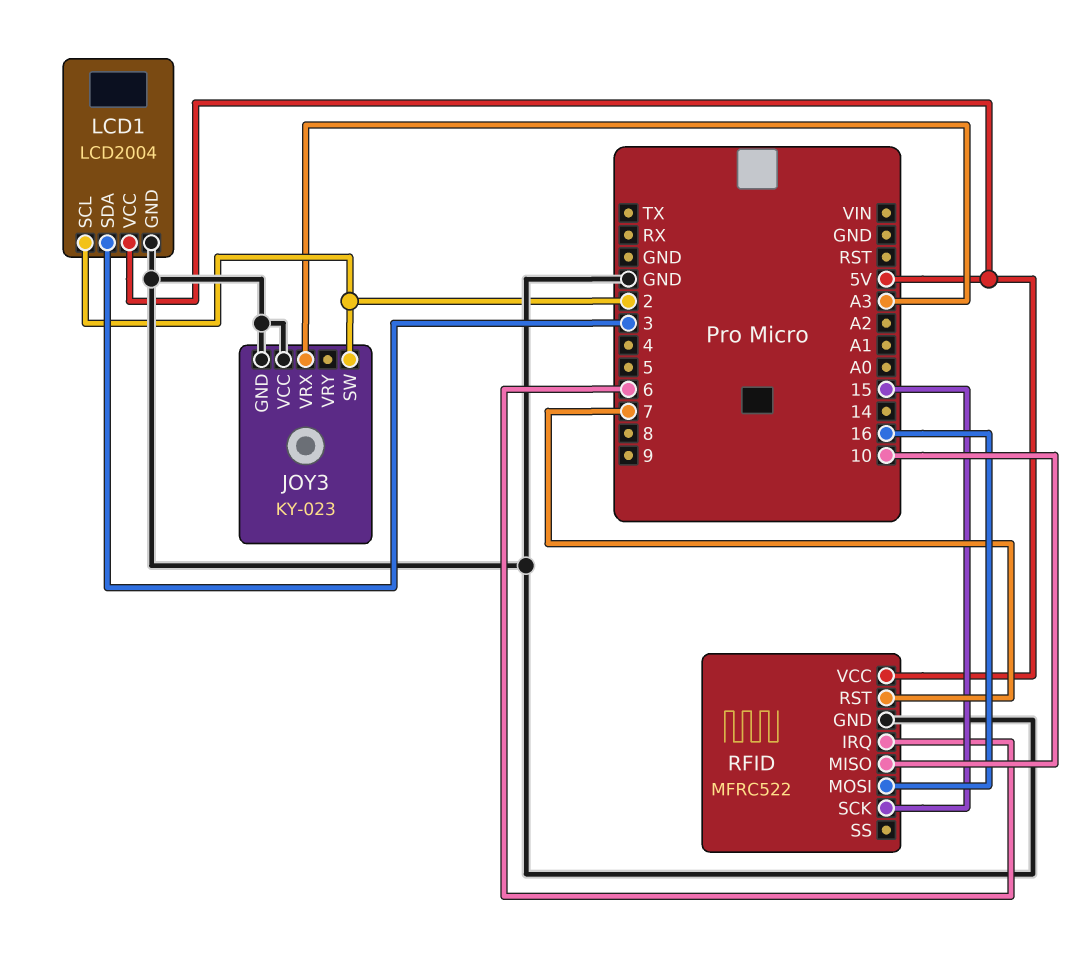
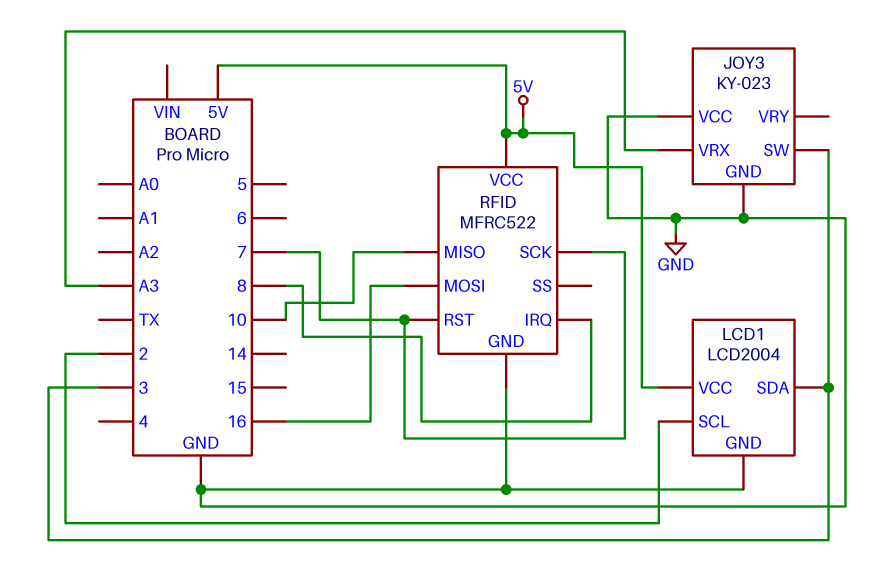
JOY3 pin SW: 2 -> 3
RFID pin IRQ: 6 -> 8
RFID pin SCK: 15 -> 7

